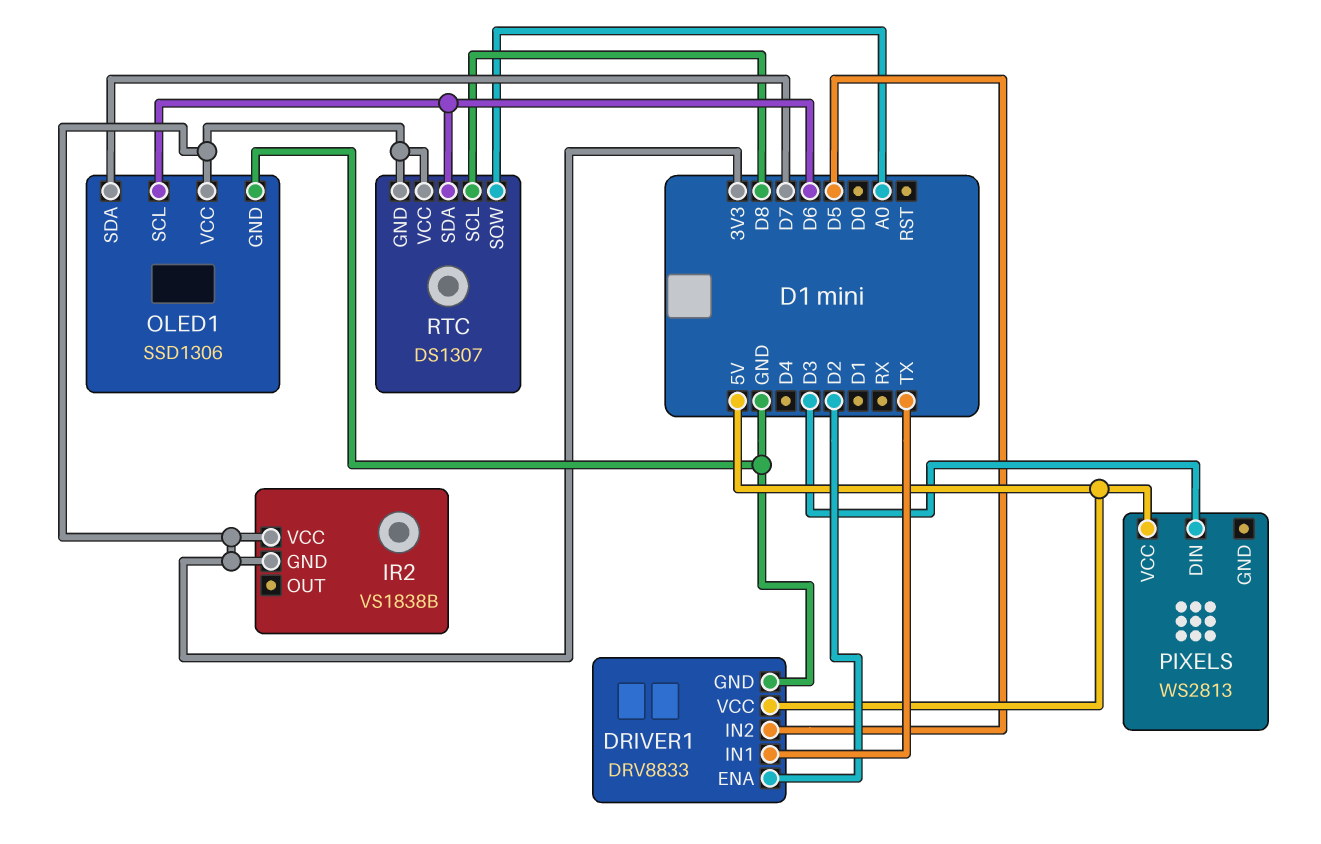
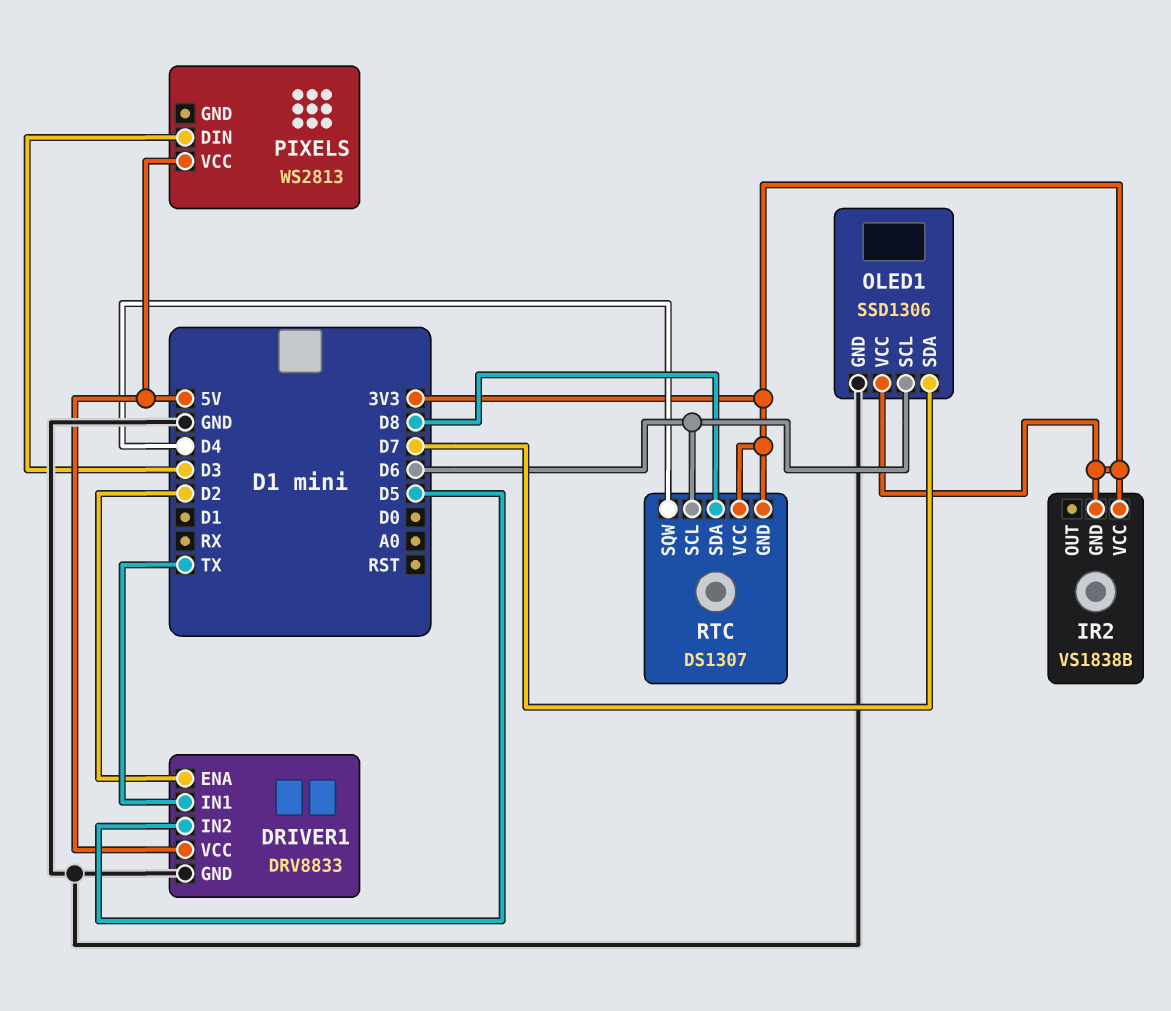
RTC pin SCL: D8 -> D6
RTC pin SDA: D6 -> D8
RTC pin SQW: A0 -> D4

